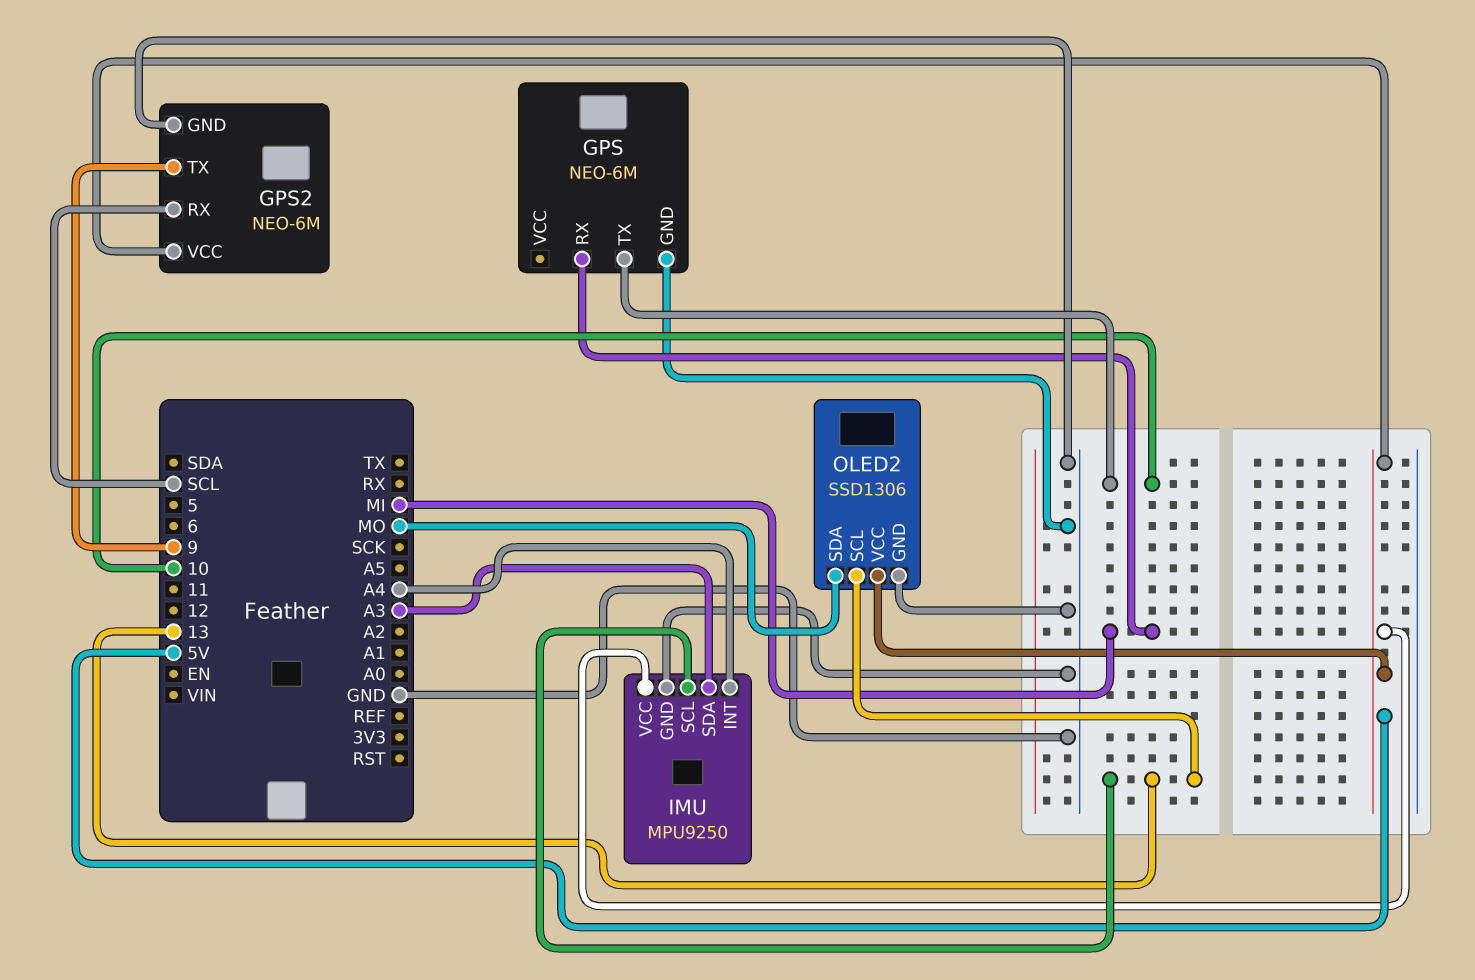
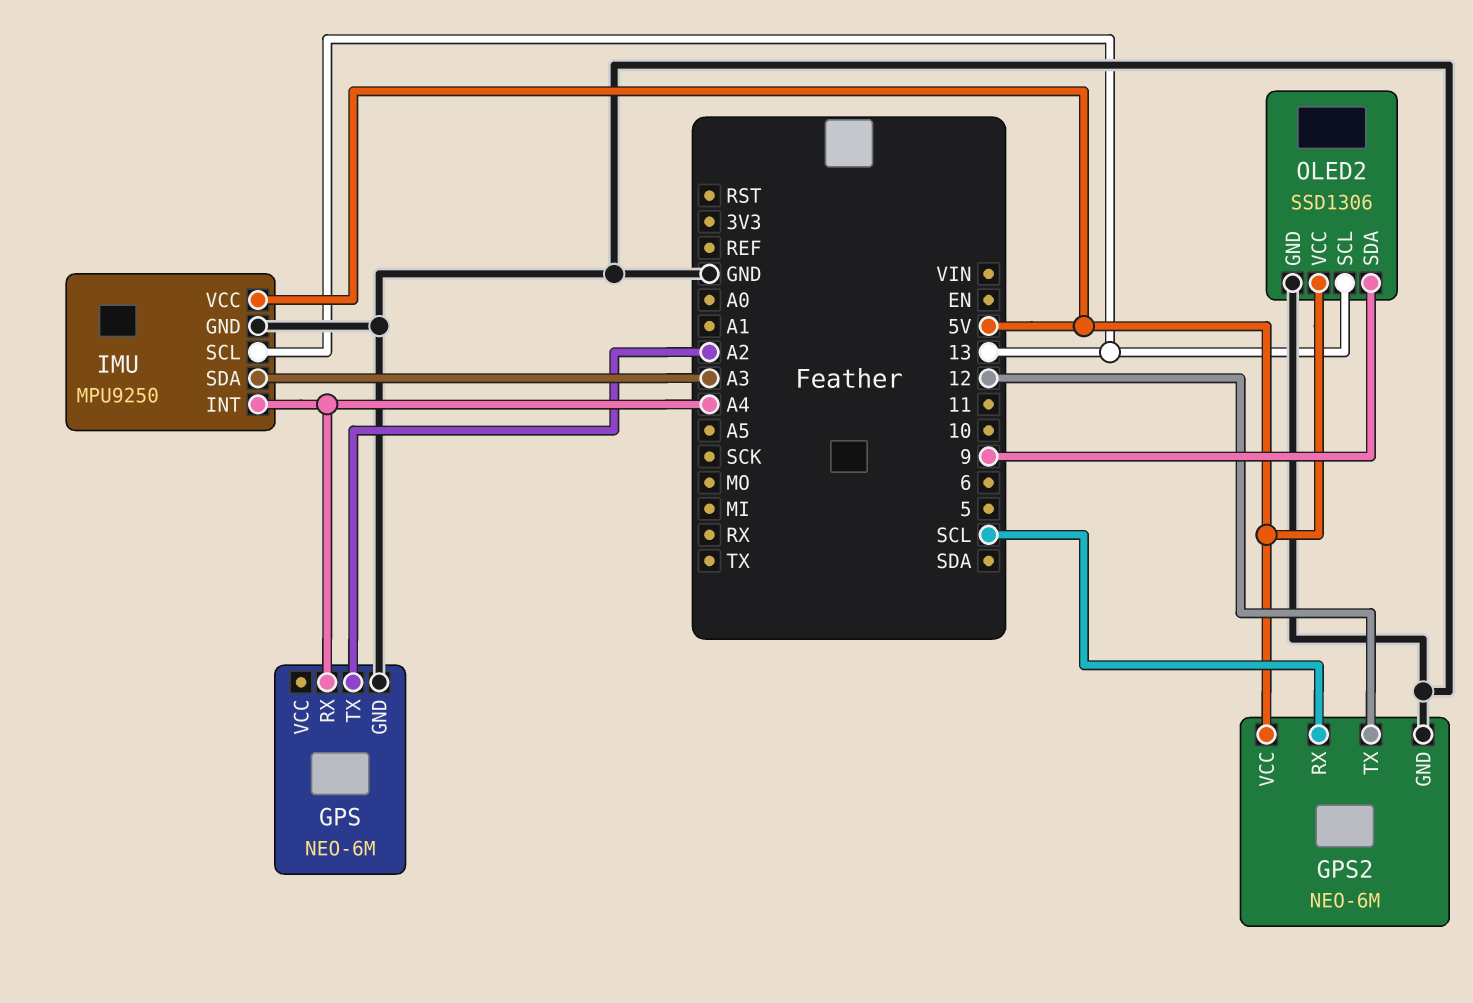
GPS pin RX: MI -> A4
GPS pin TX: 10 -> A2
GPS2 pin TX: 9 -> 12
OLED2 pin SDA: MO -> 9

